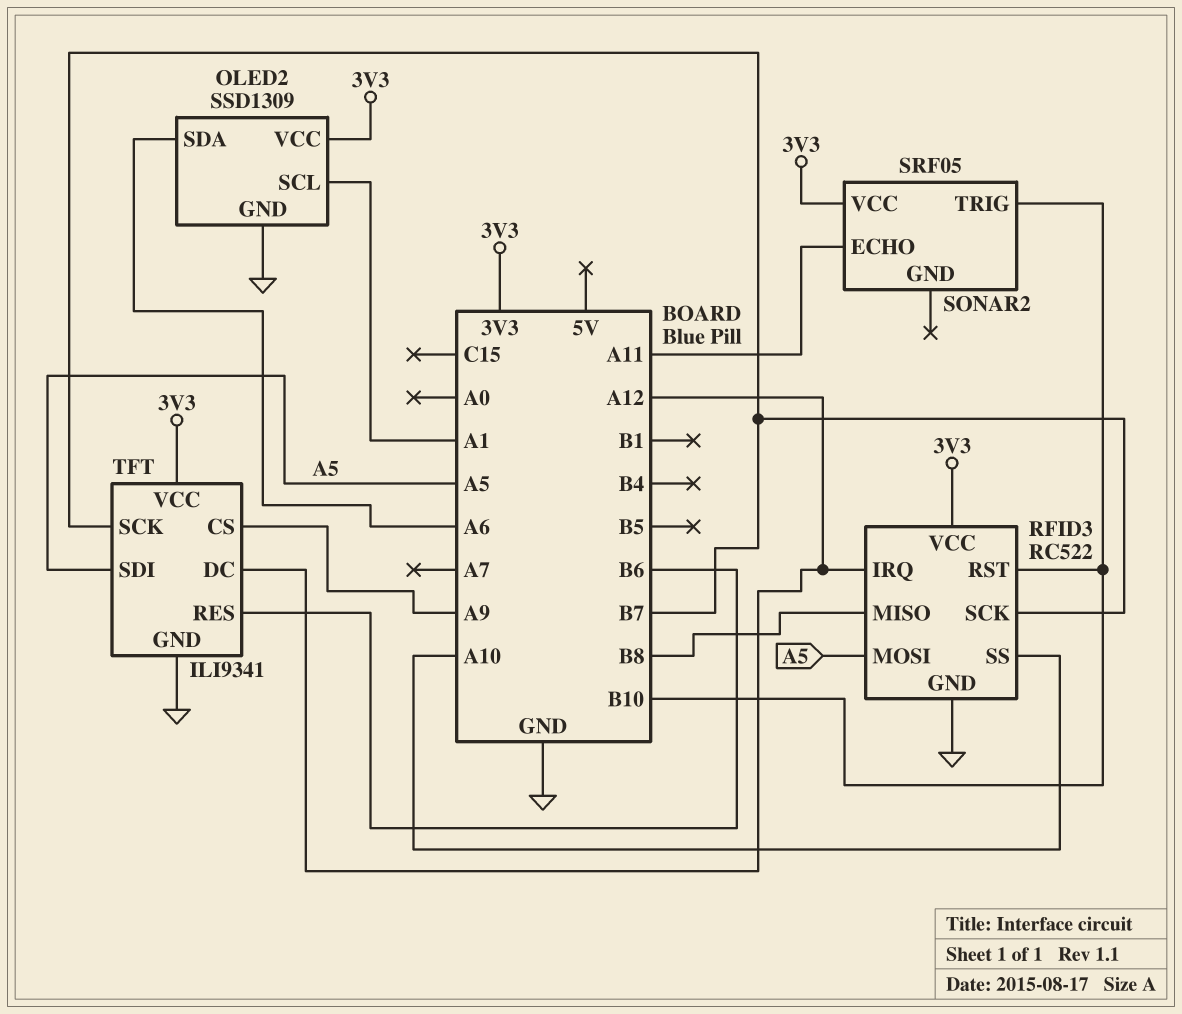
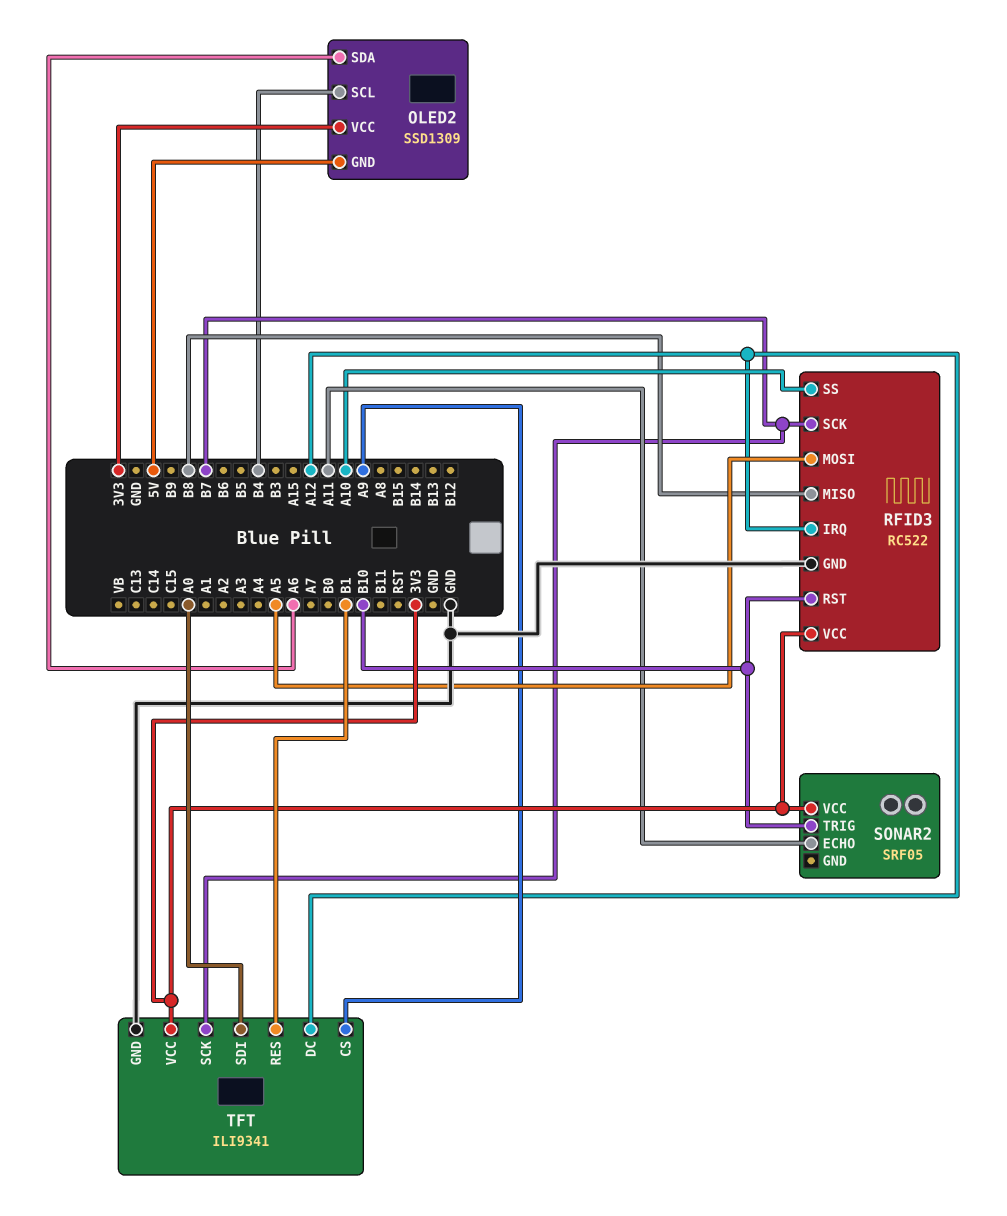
OLED2 pin GND: GND -> 5V
OLED2 pin SCL: A1 -> B4
TFT pin RES: B6 -> B1
TFT pin SDI: A5 -> A0

